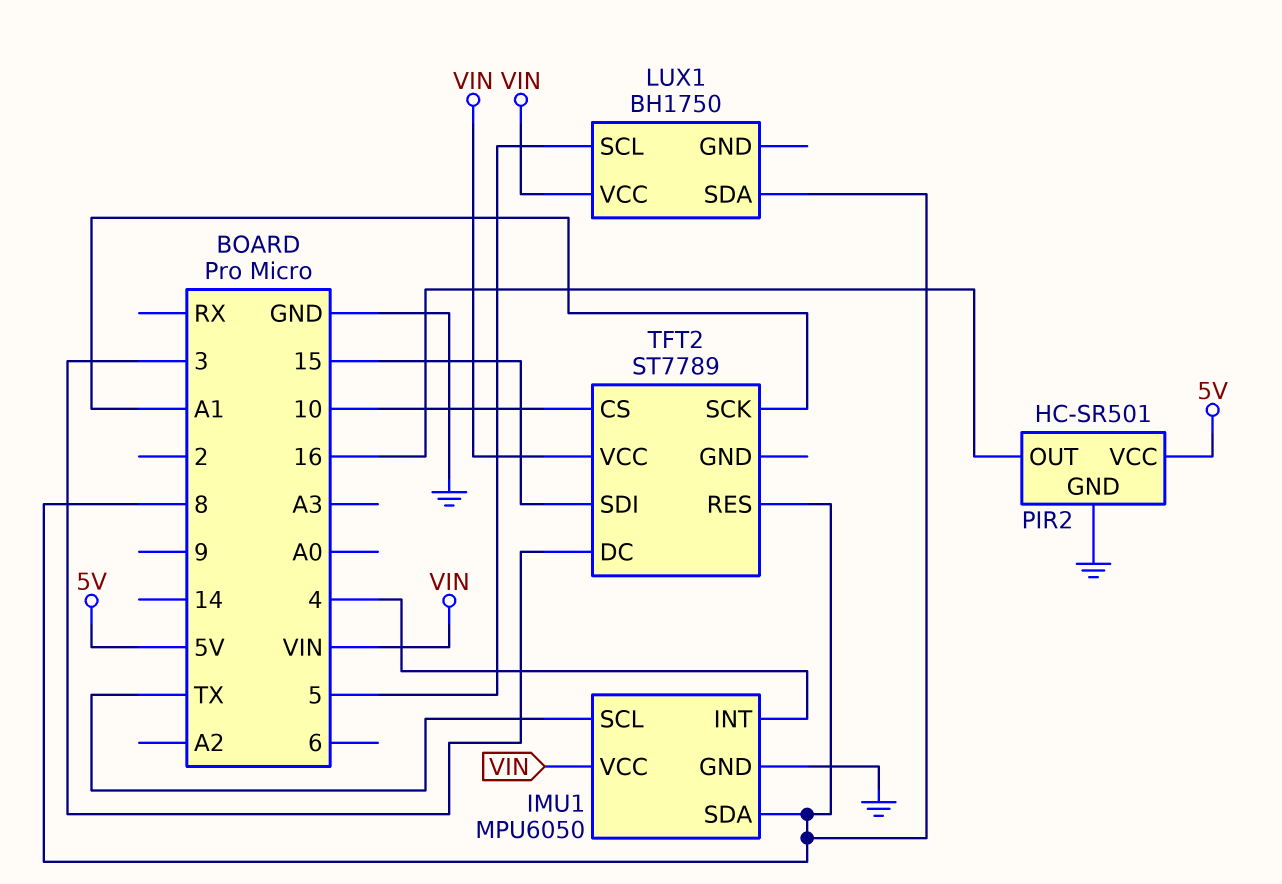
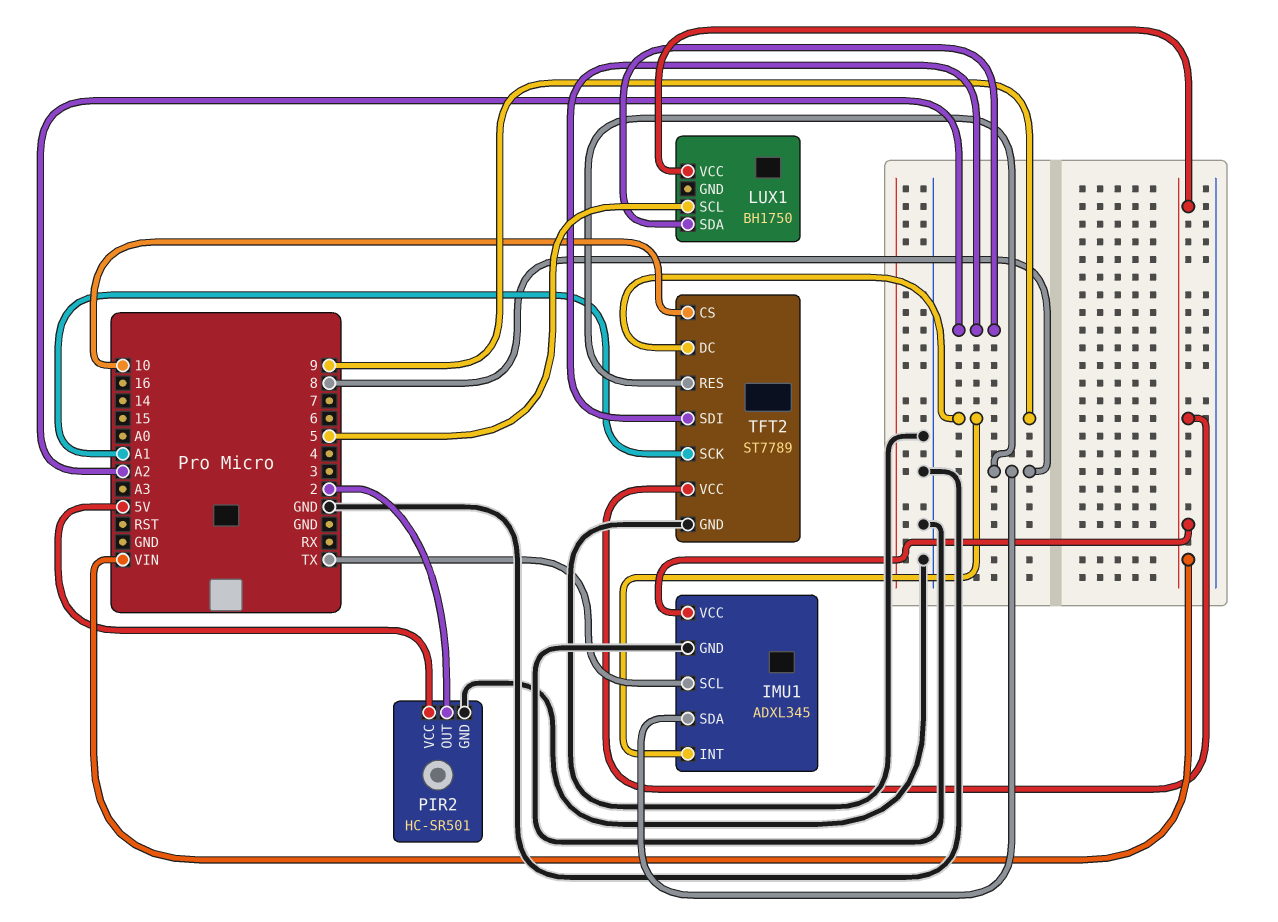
IMU1: MPU6050 -> ADXL345
IMU1 pin INT: 4 -> 9
LUX1 pin SDA: 8 -> A2
PIR2 pin OUT: 16 -> 2
TFT2 pin DC: 3 -> 9
TFT2 pin GND: none -> GND
TFT2 pin SDI: 15 -> A2

